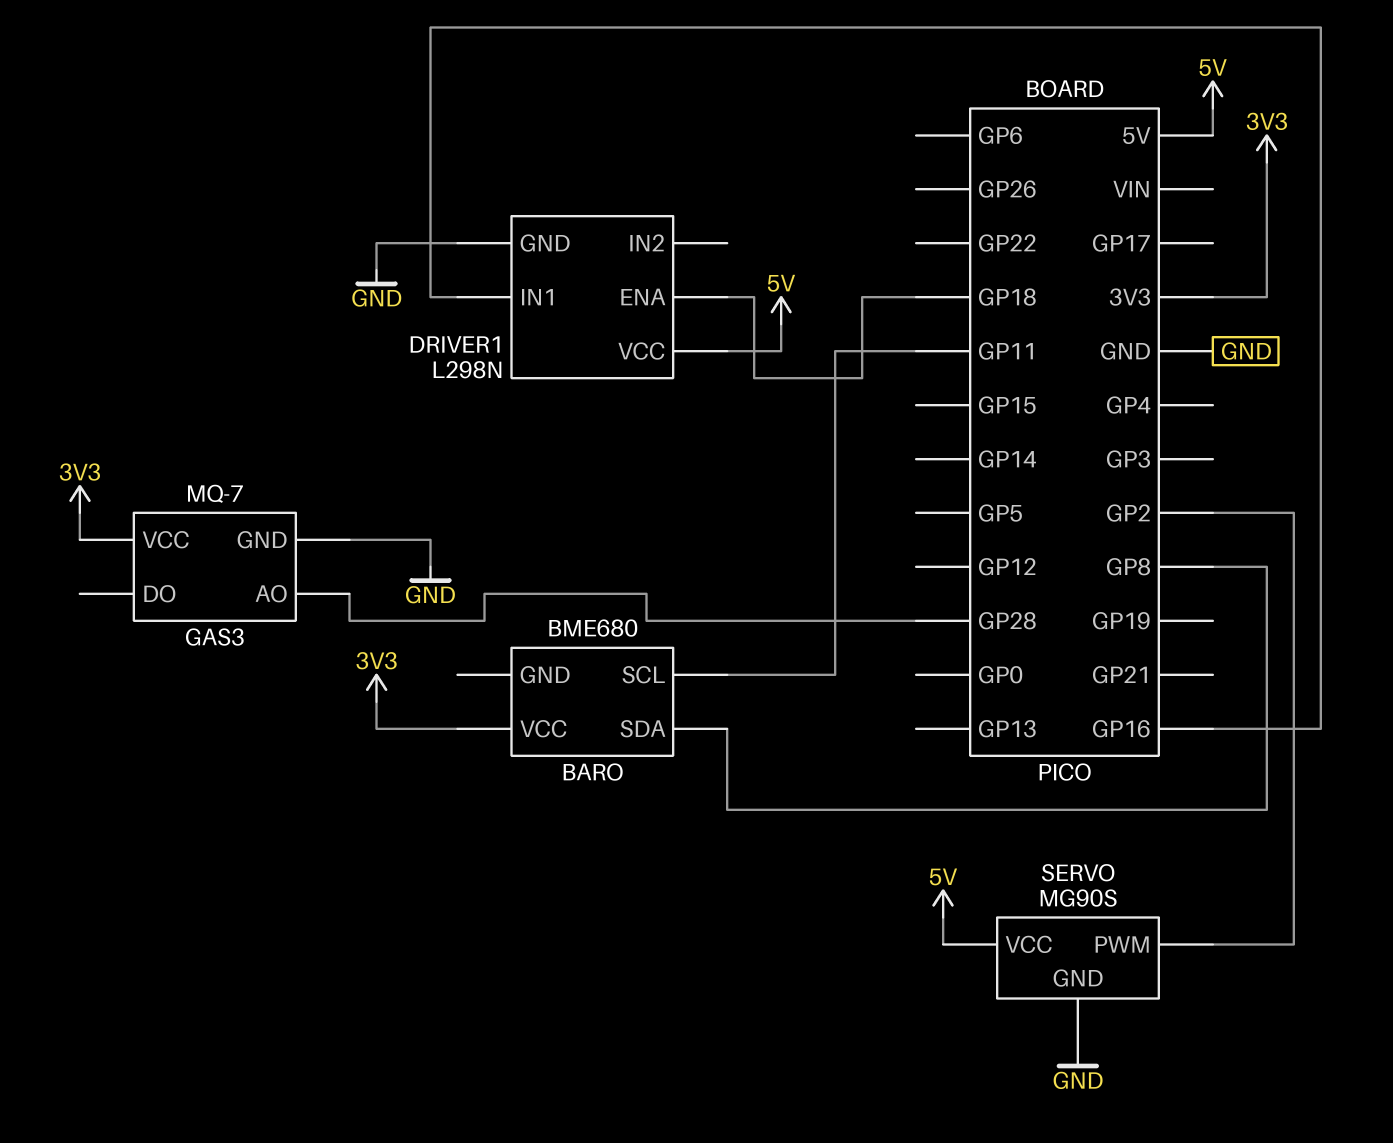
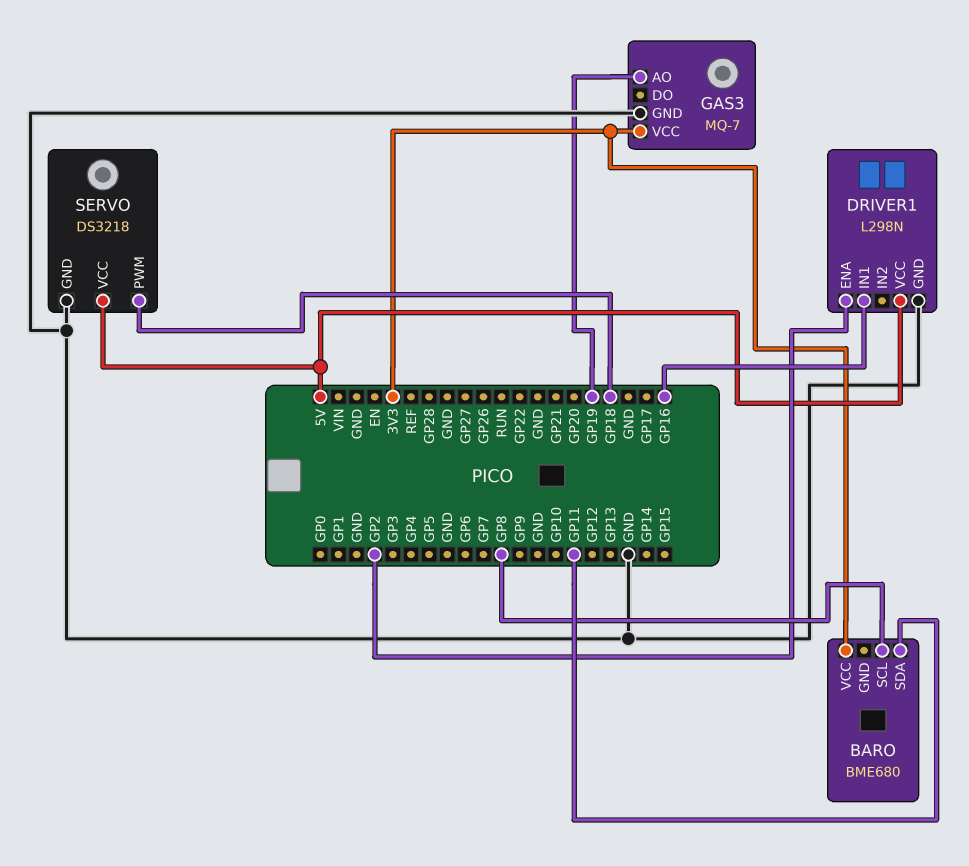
BARO pin SCL: GP11 -> GP8
BARO pin SDA: GP8 -> GP11
DRIVER1 pin ENA: GP18 -> GP2
GAS3 pin AO: GP28 -> GP19
SERVO: MG90S -> DS3218
SERVO pin PWM: GP2 -> GP18

